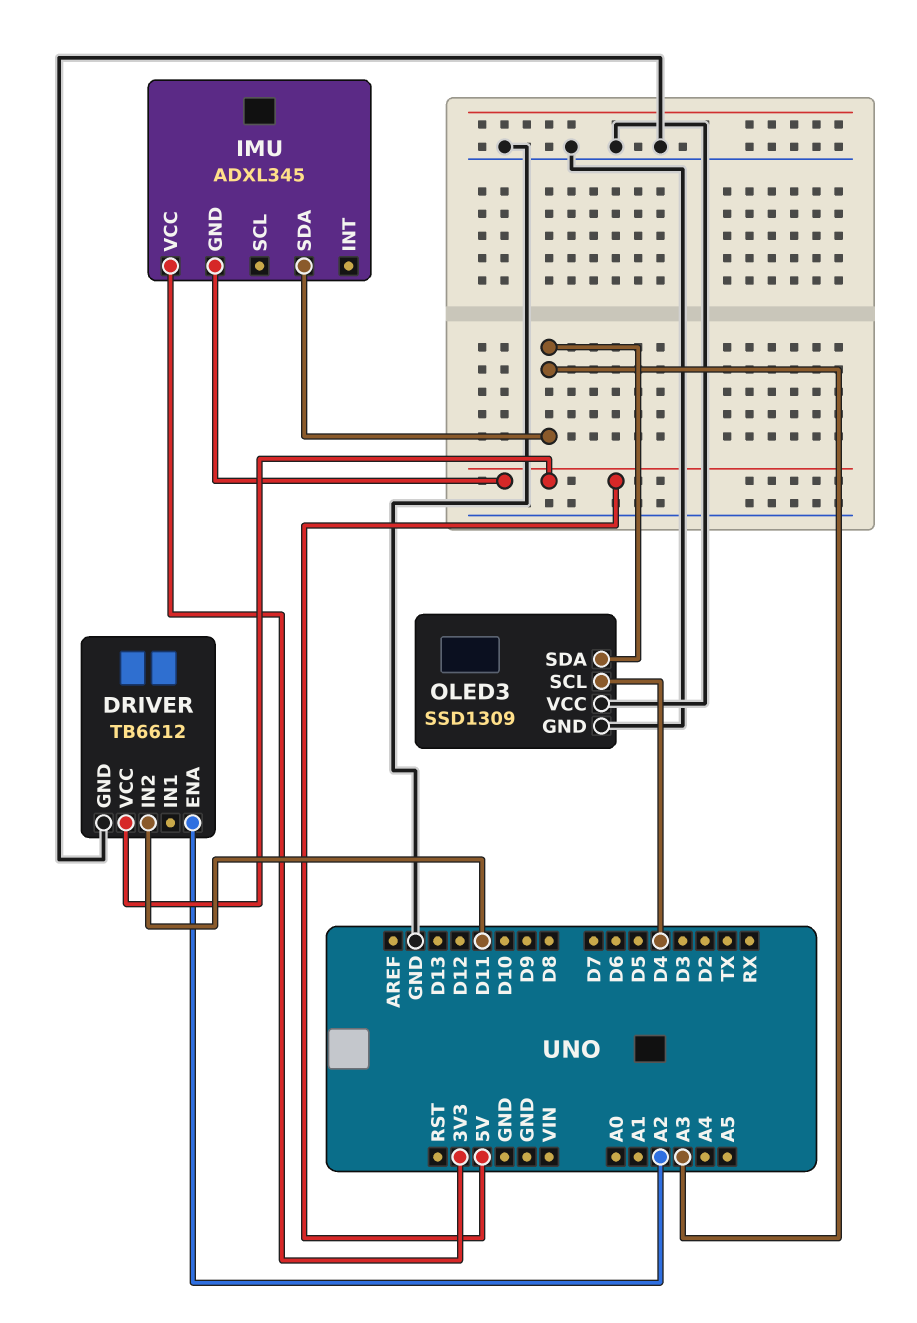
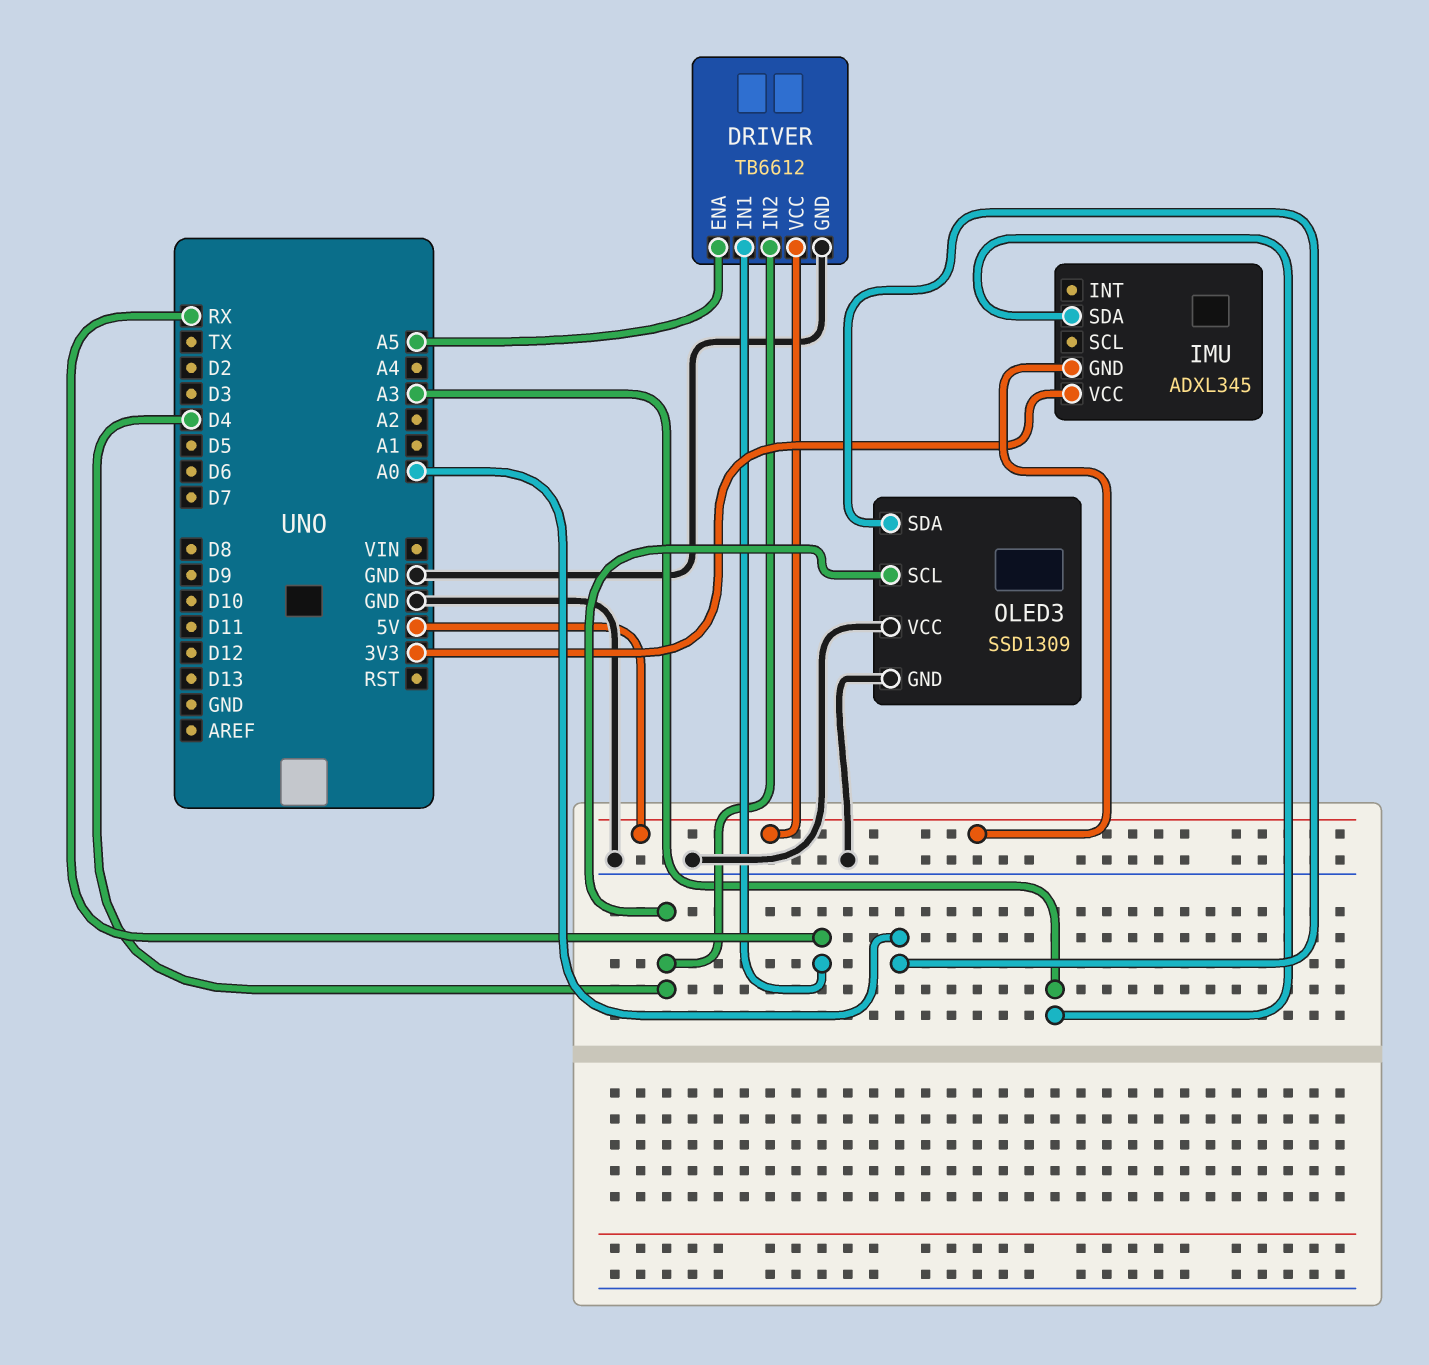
DRIVER pin ENA: A2 -> A5
DRIVER pin IN1: none -> RX
DRIVER pin IN2: D11 -> D4
OLED3 pin SDA: A3 -> A0

